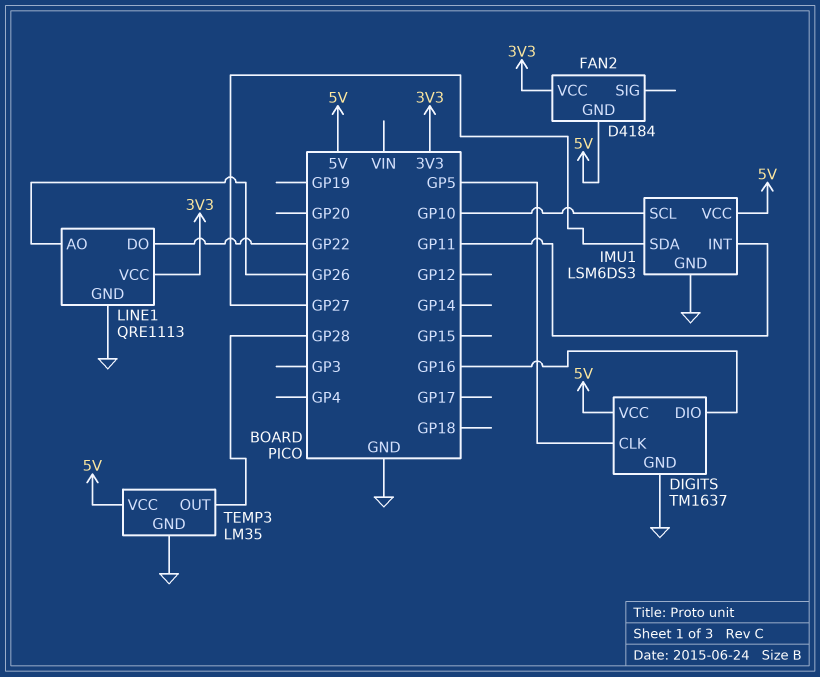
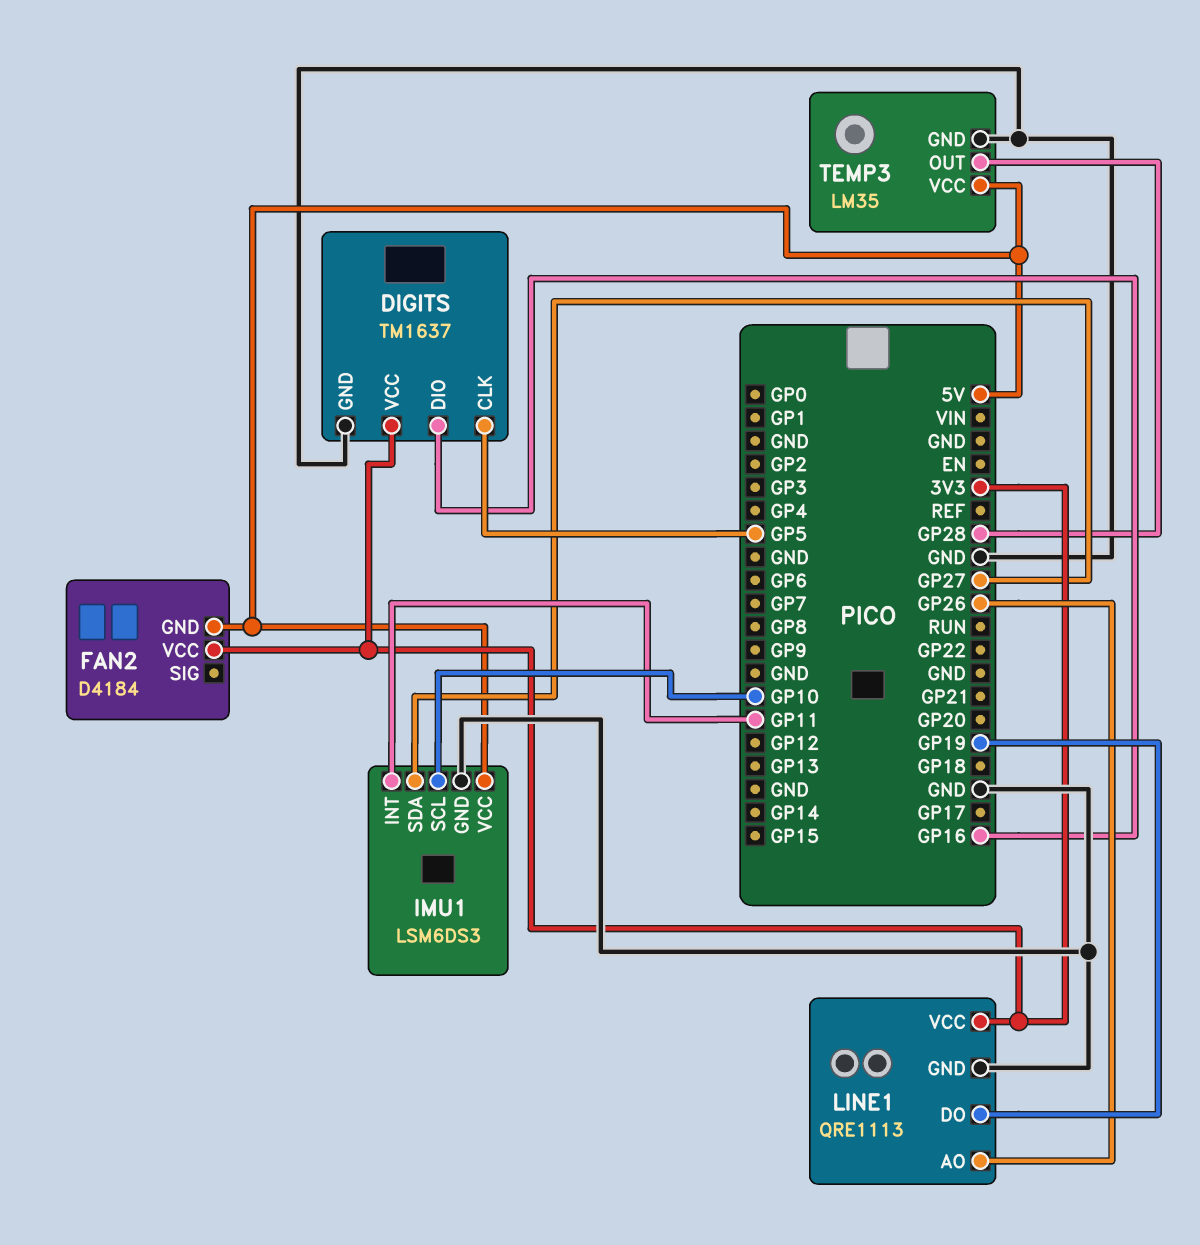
DIGITS pin VCC: 5V -> 3V3
LINE1 pin DO: GP22 -> GP19

